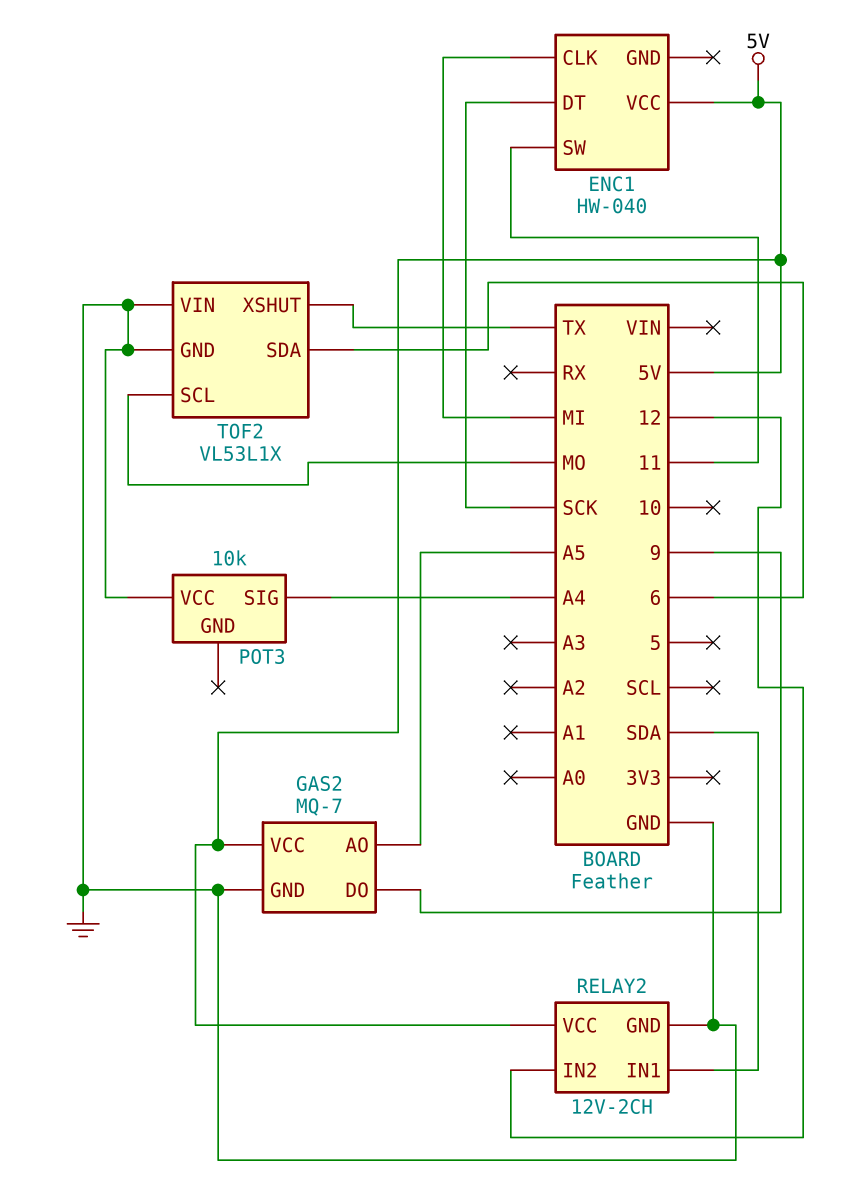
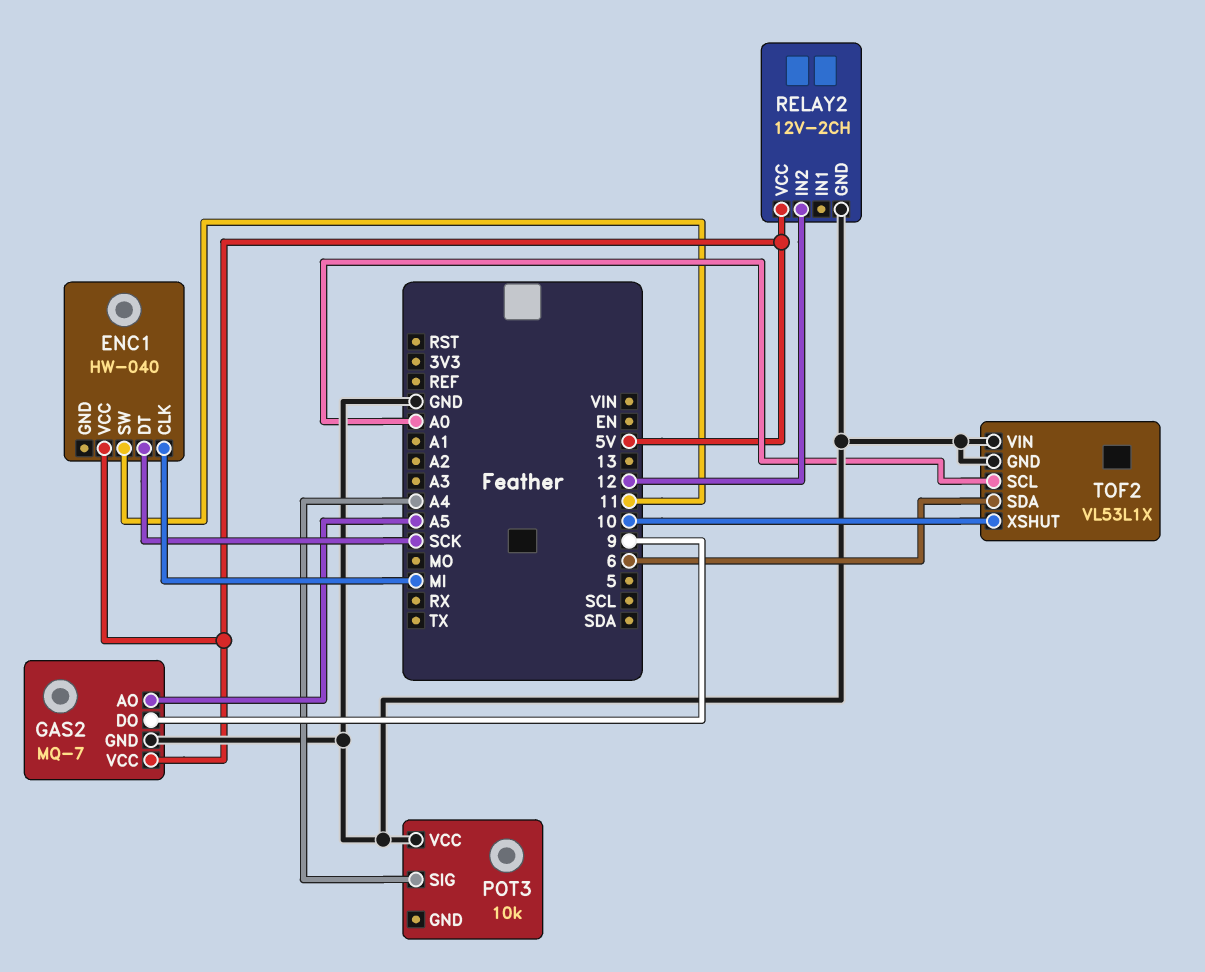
RELAY2 pin IN1: SDA -> none
TOF2 pin SCL: MO -> A0
TOF2 pin XSHUT: TX -> 10

